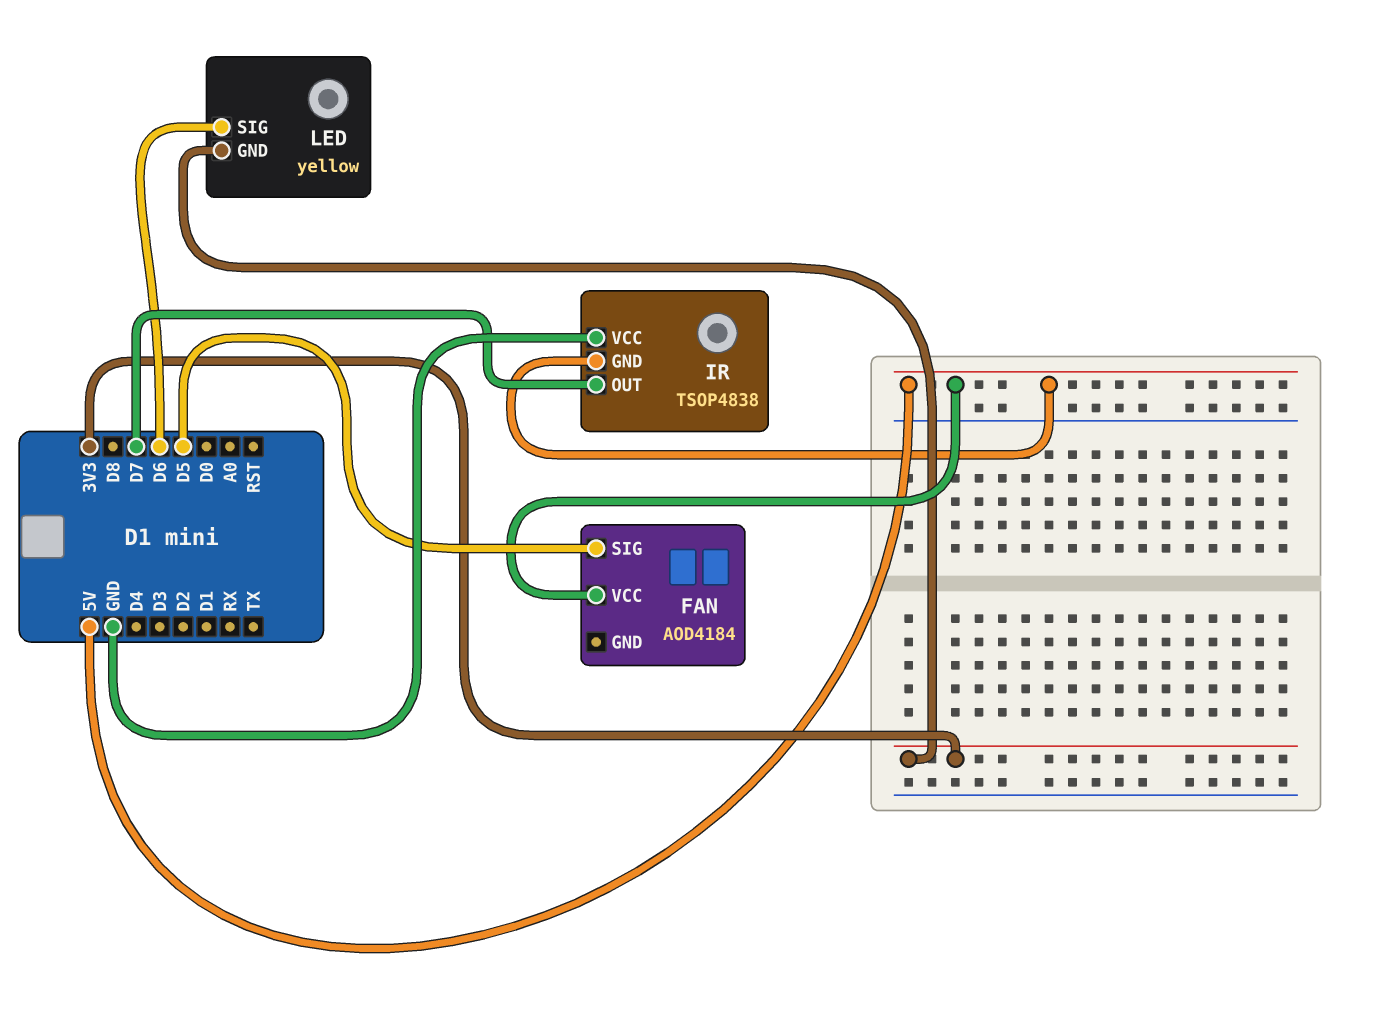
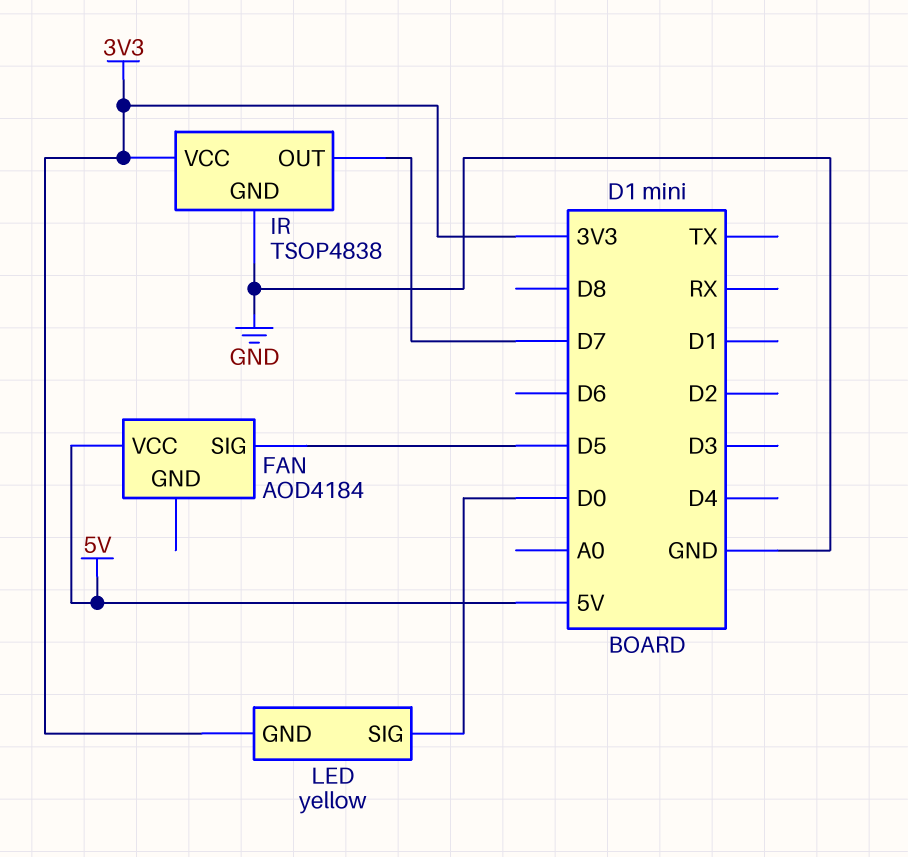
IR pin GND: 5V -> GND
IR pin VCC: GND -> 3V3
LED pin SIG: D6 -> D0

